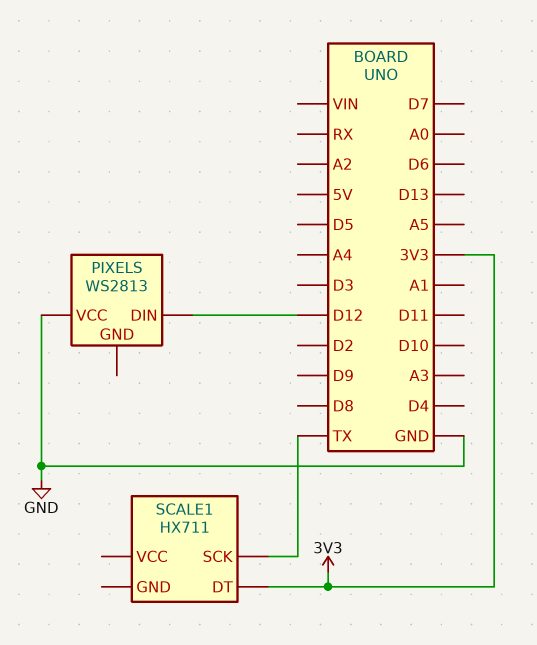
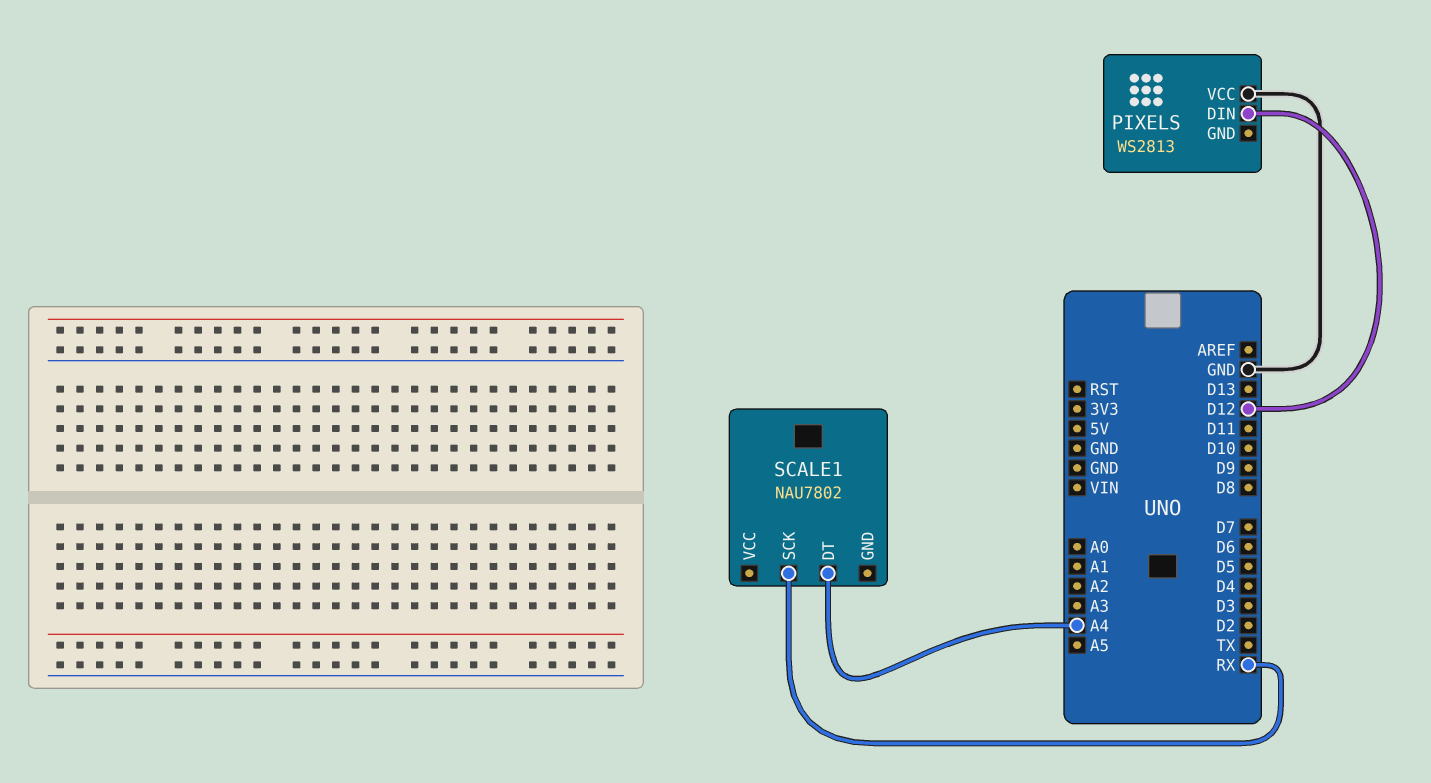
SCALE1: HX711 -> NAU7802
SCALE1 pin DT: 3V3 -> A4
SCALE1 pin SCK: TX -> RX

